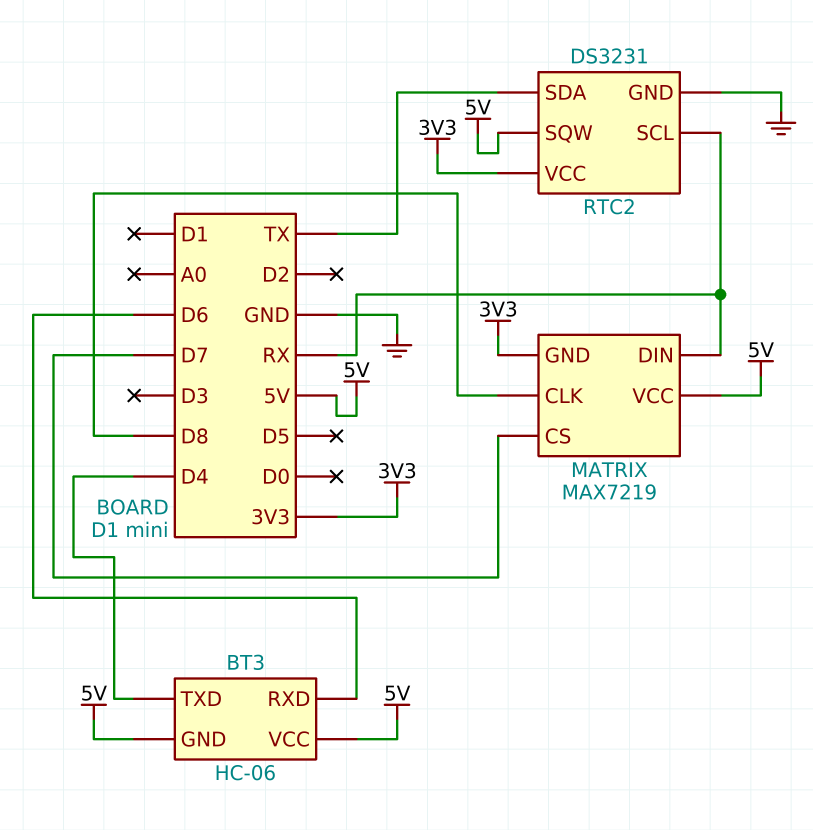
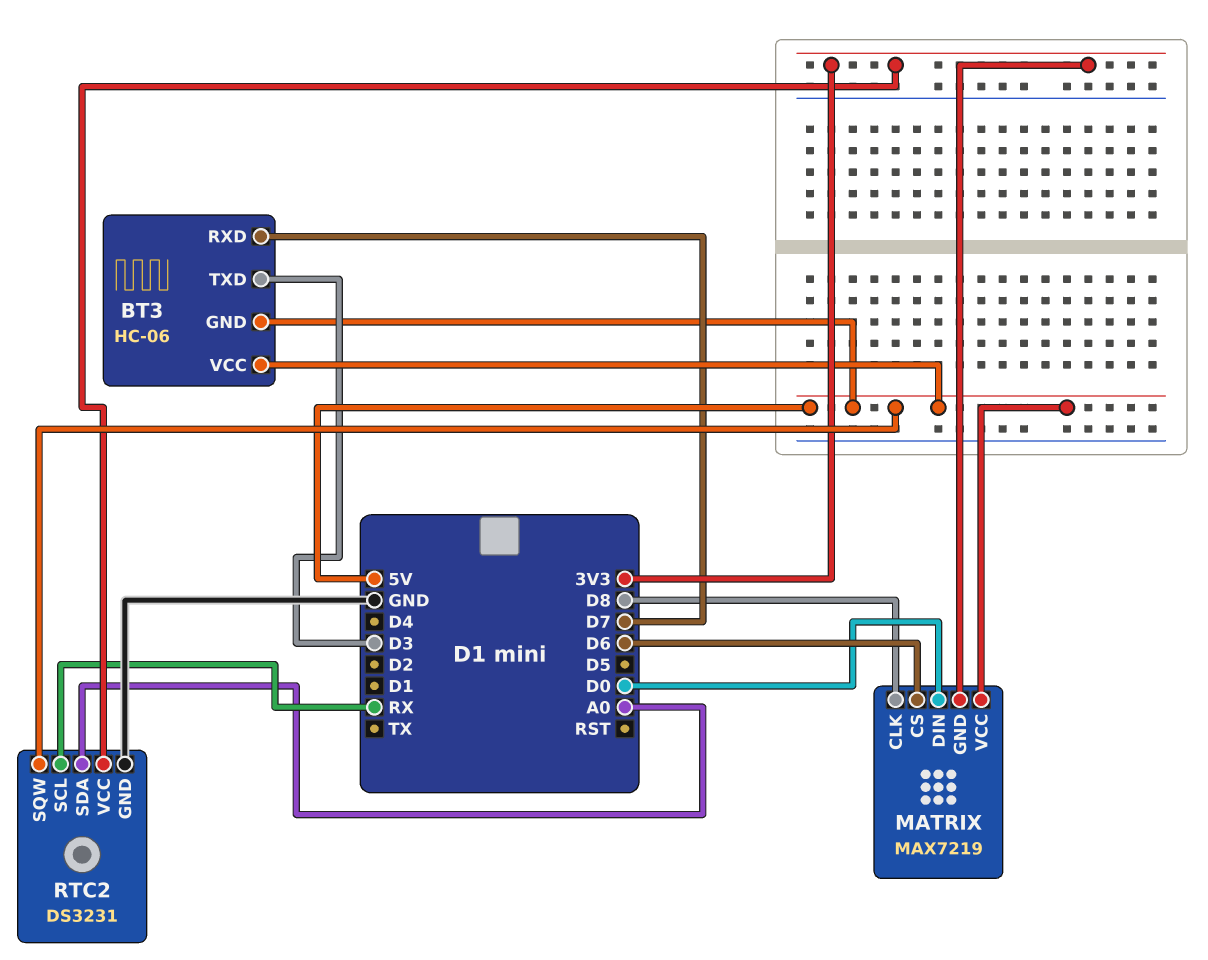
BT3 pin RXD: D6 -> D7
BT3 pin TXD: D4 -> D3
MATRIX pin CS: D7 -> D6
MATRIX pin DIN: RX -> D0
RTC2 pin SDA: TX -> A0

